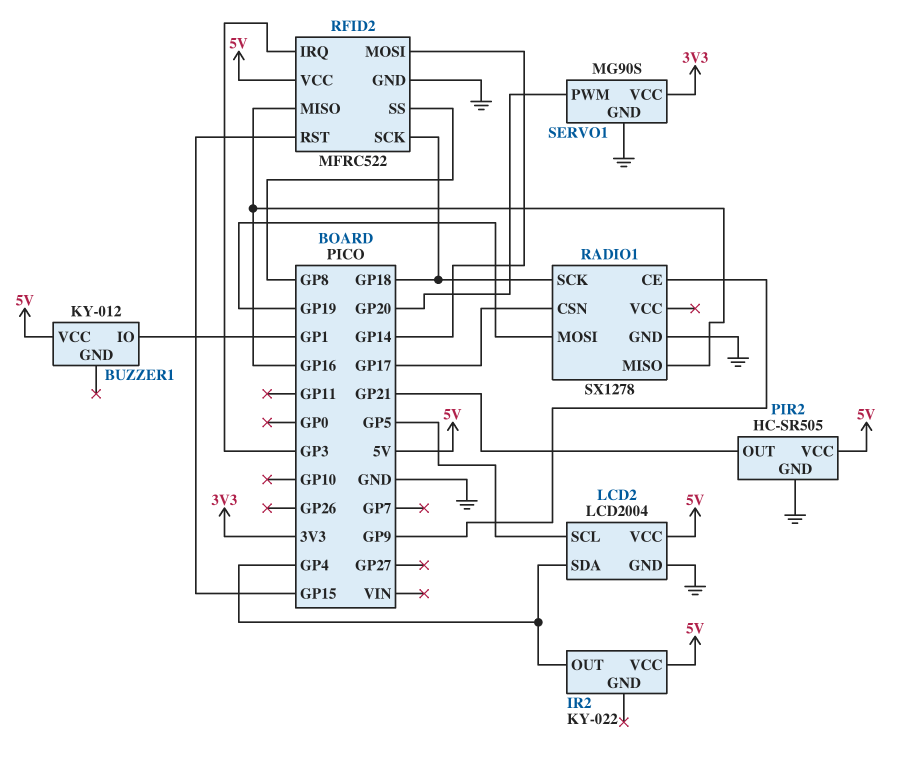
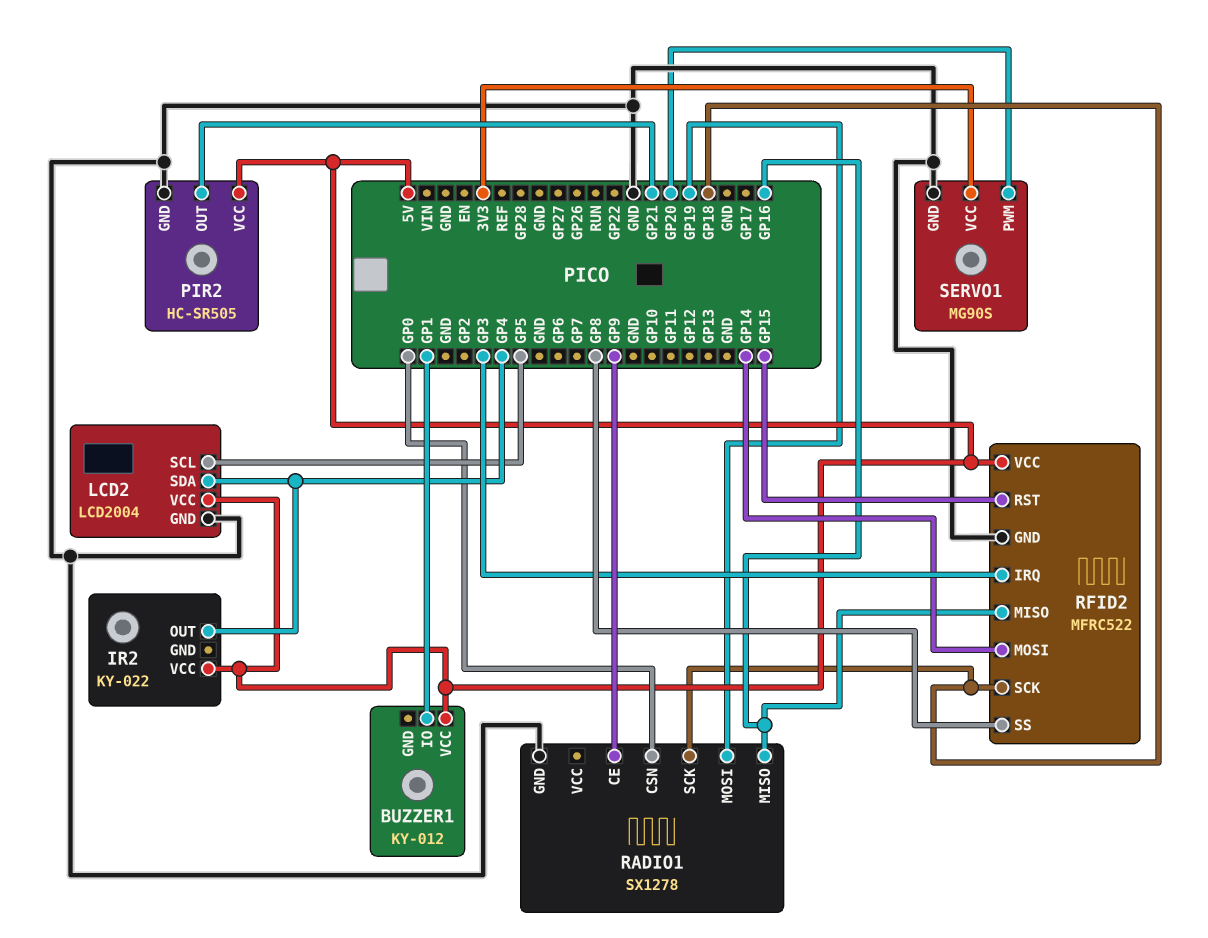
RADIO1 pin CSN: GP17 -> GP0

